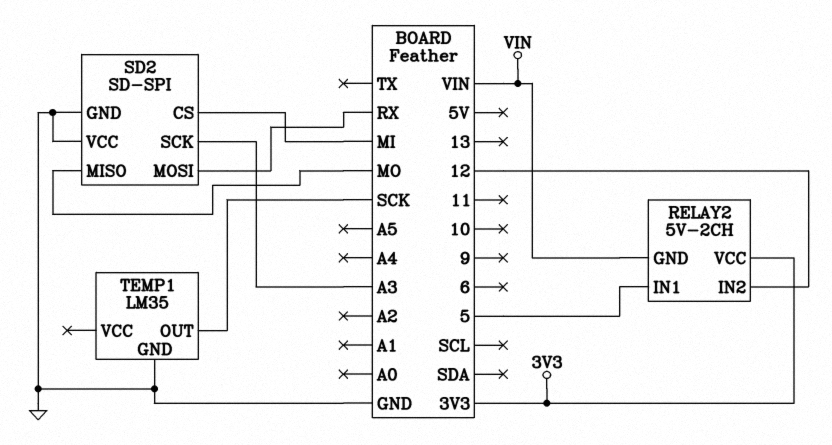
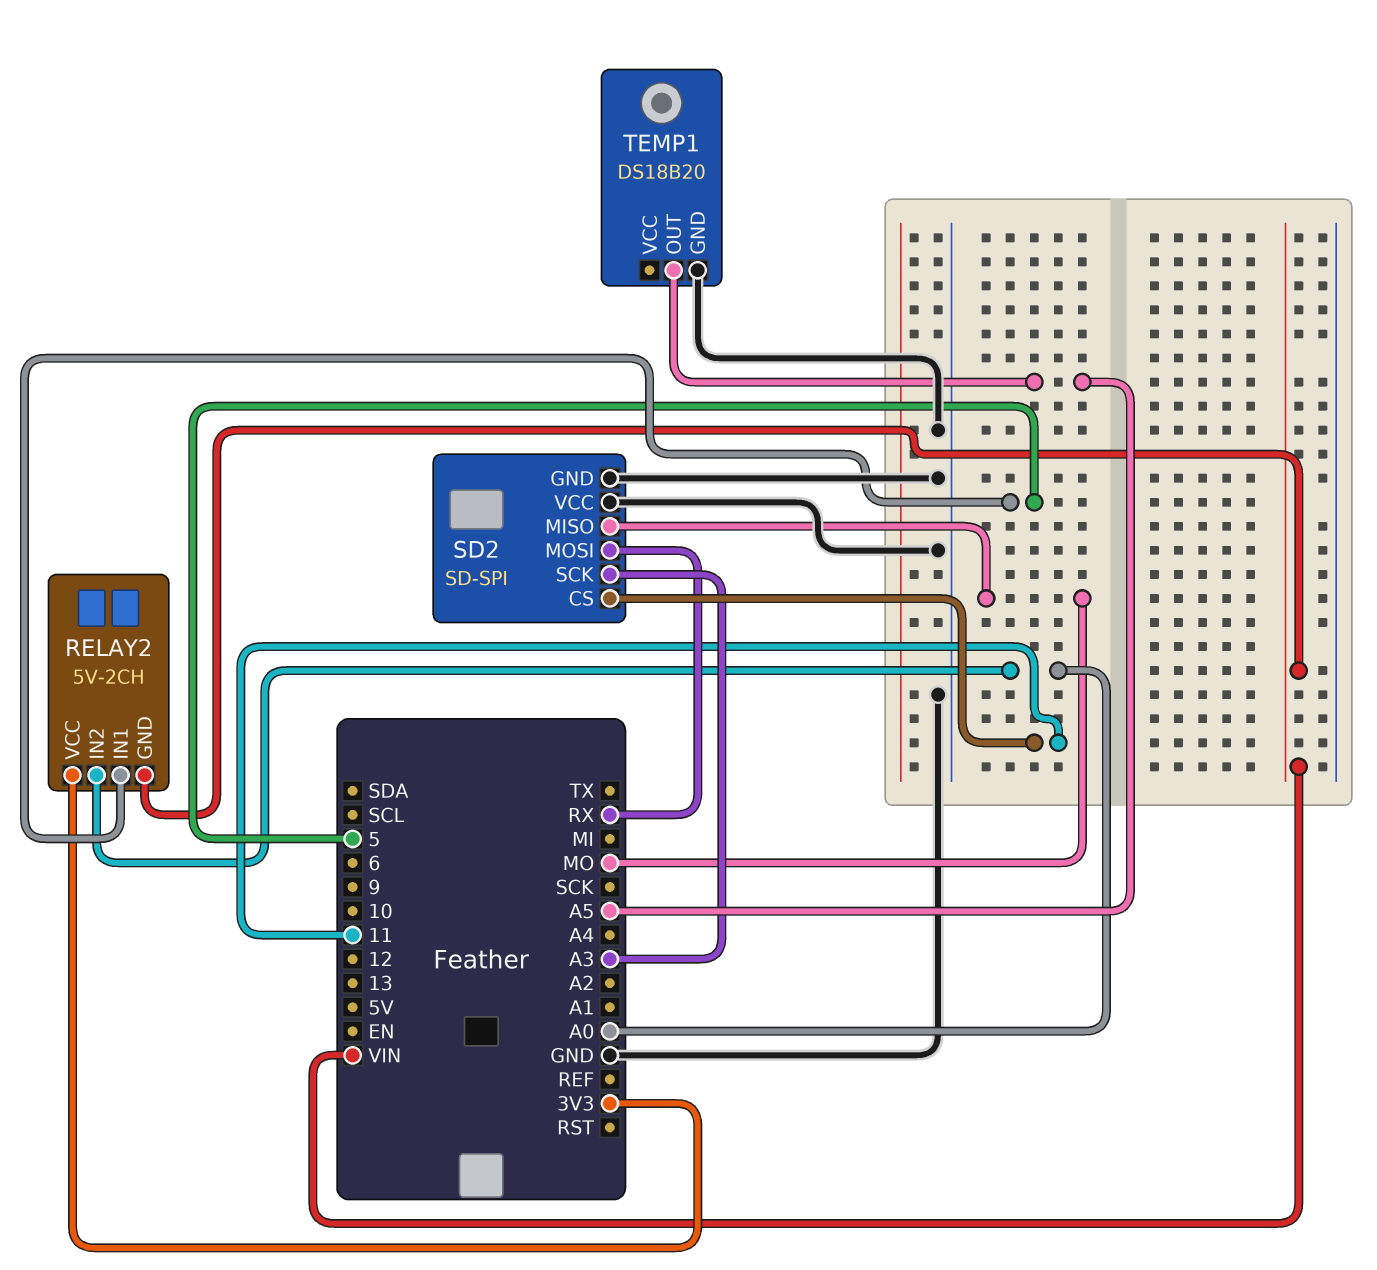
RELAY2 pin IN2: 12 -> A0
SD2 pin CS: MI -> 11
TEMP1: LM35 -> DS18B20
TEMP1 pin OUT: SCK -> A5

